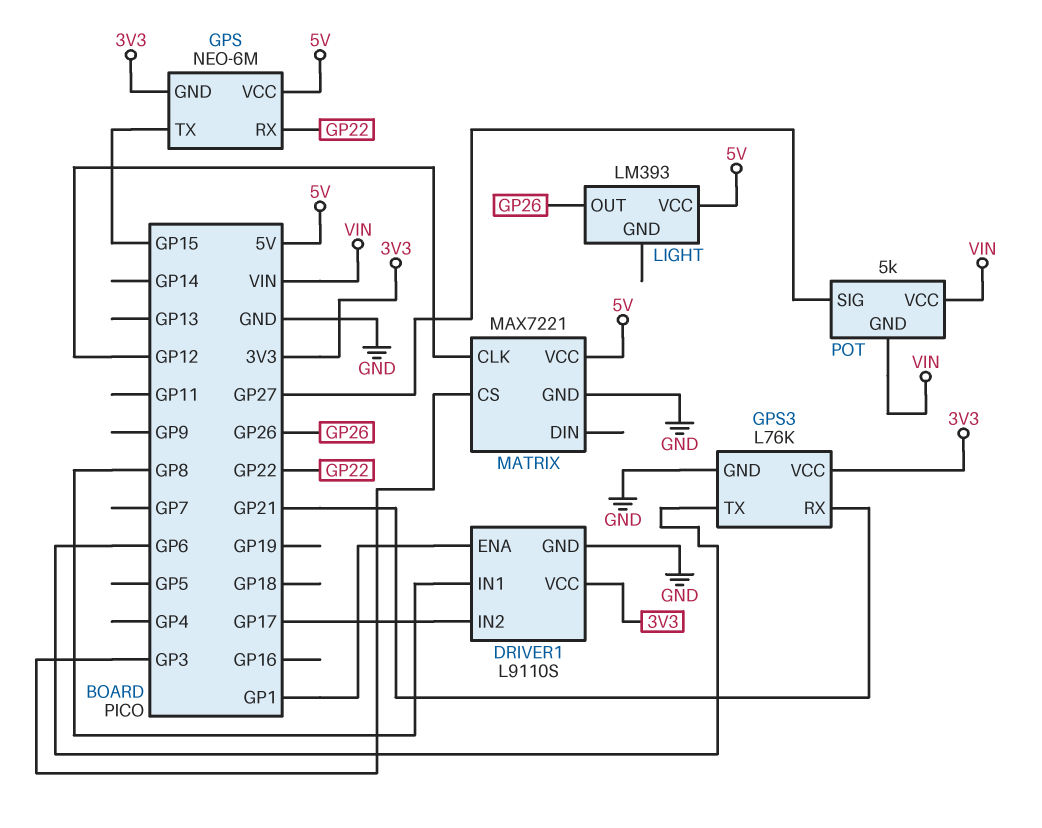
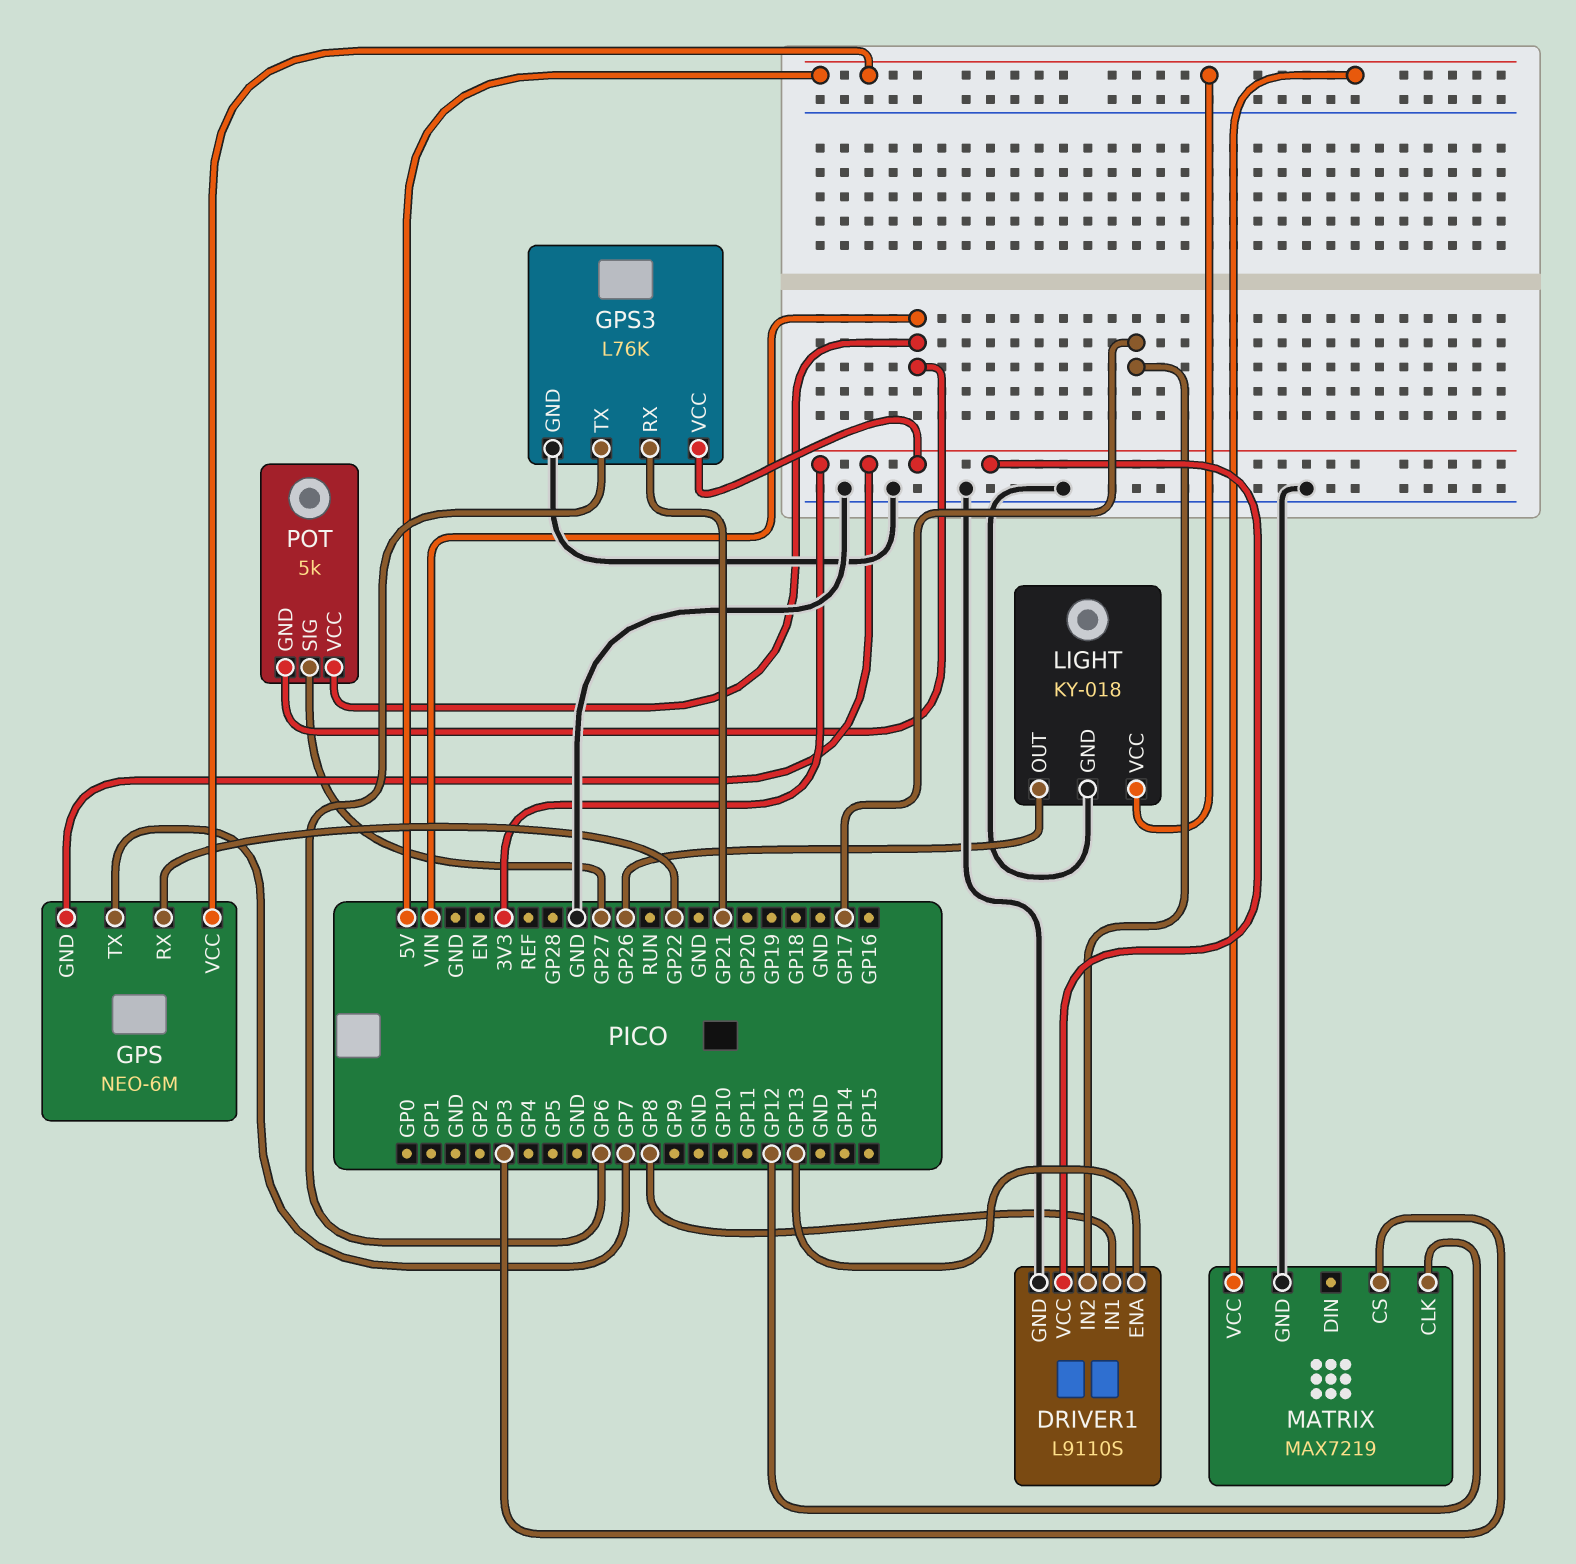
DRIVER1 pin ENA: GP1 -> GP13
GPS pin TX: GP15 -> GP7
LIGHT: LM393 -> KY-018
LIGHT pin GND: none -> GND
MATRIX: MAX7221 -> MAX7219

